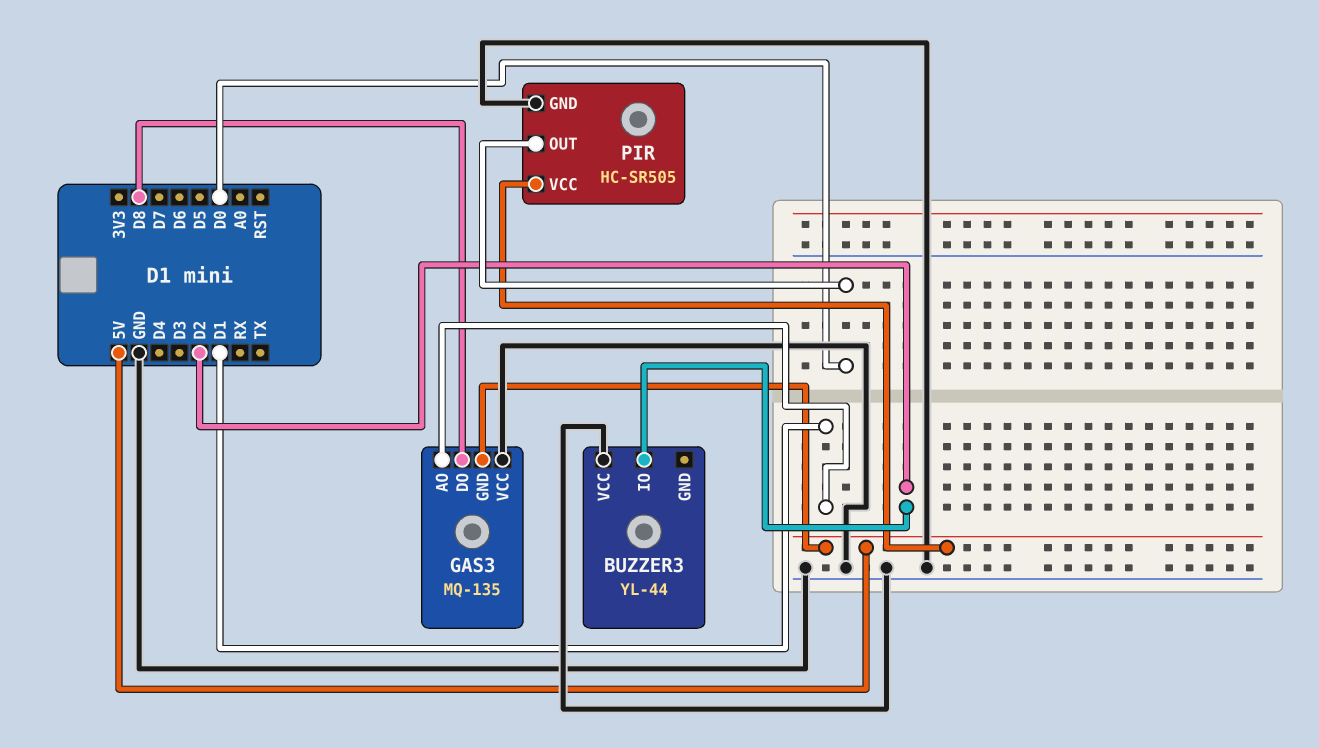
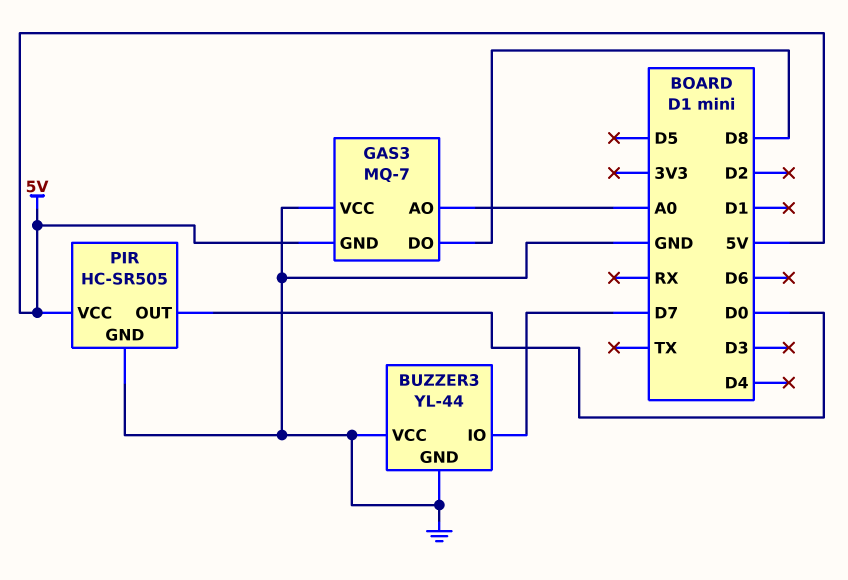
BUZZER3 pin GND: none -> GND
BUZZER3 pin IO: D2 -> D7
GAS3: MQ-135 -> MQ-7
GAS3 pin AO: D1 -> A0

